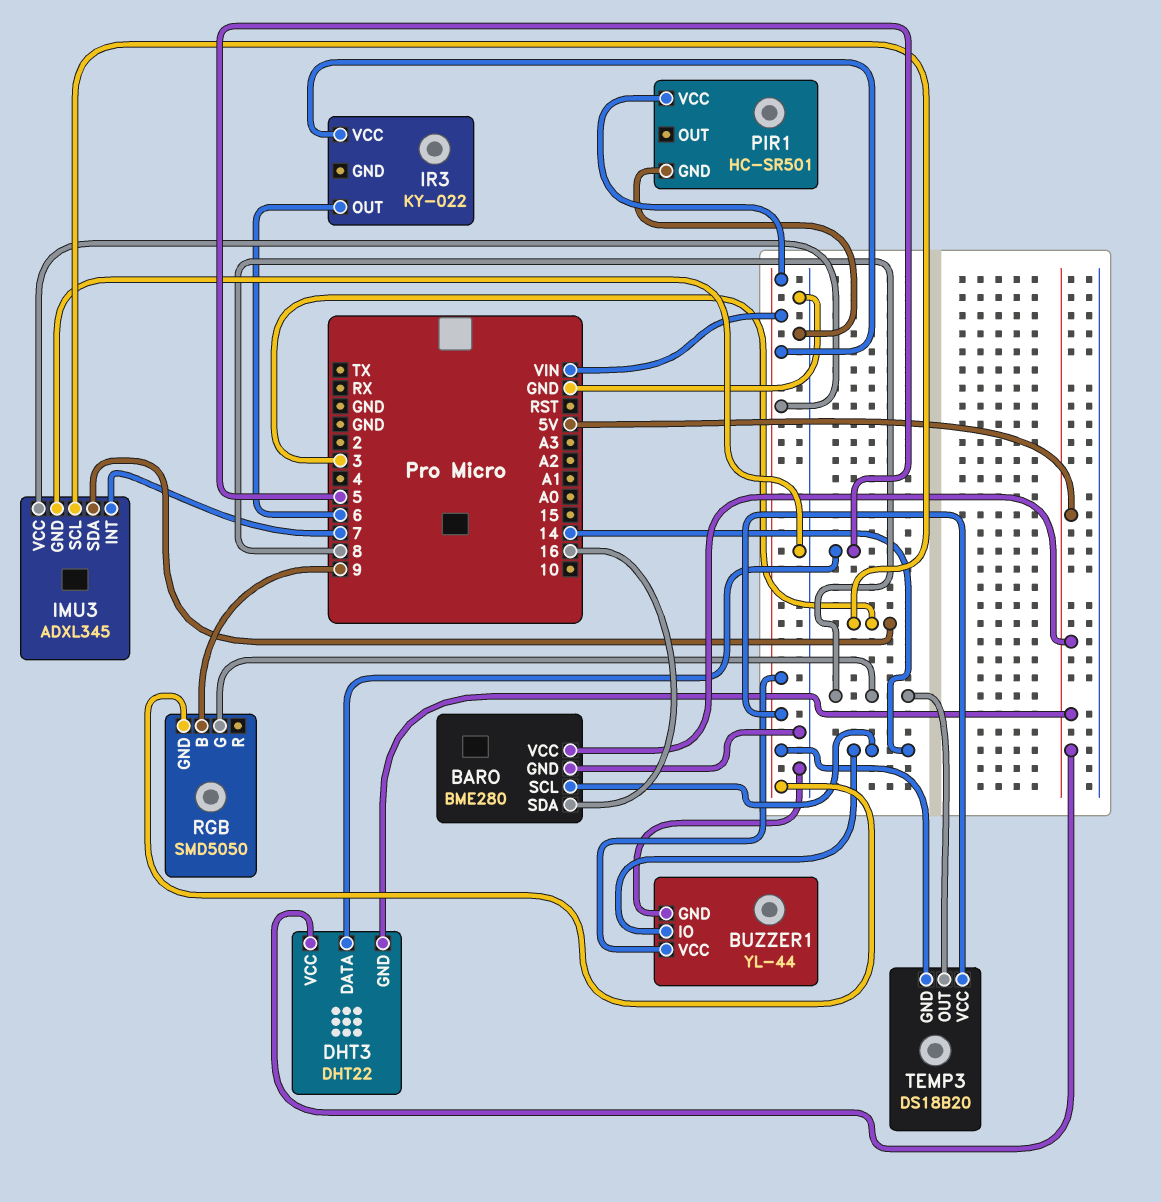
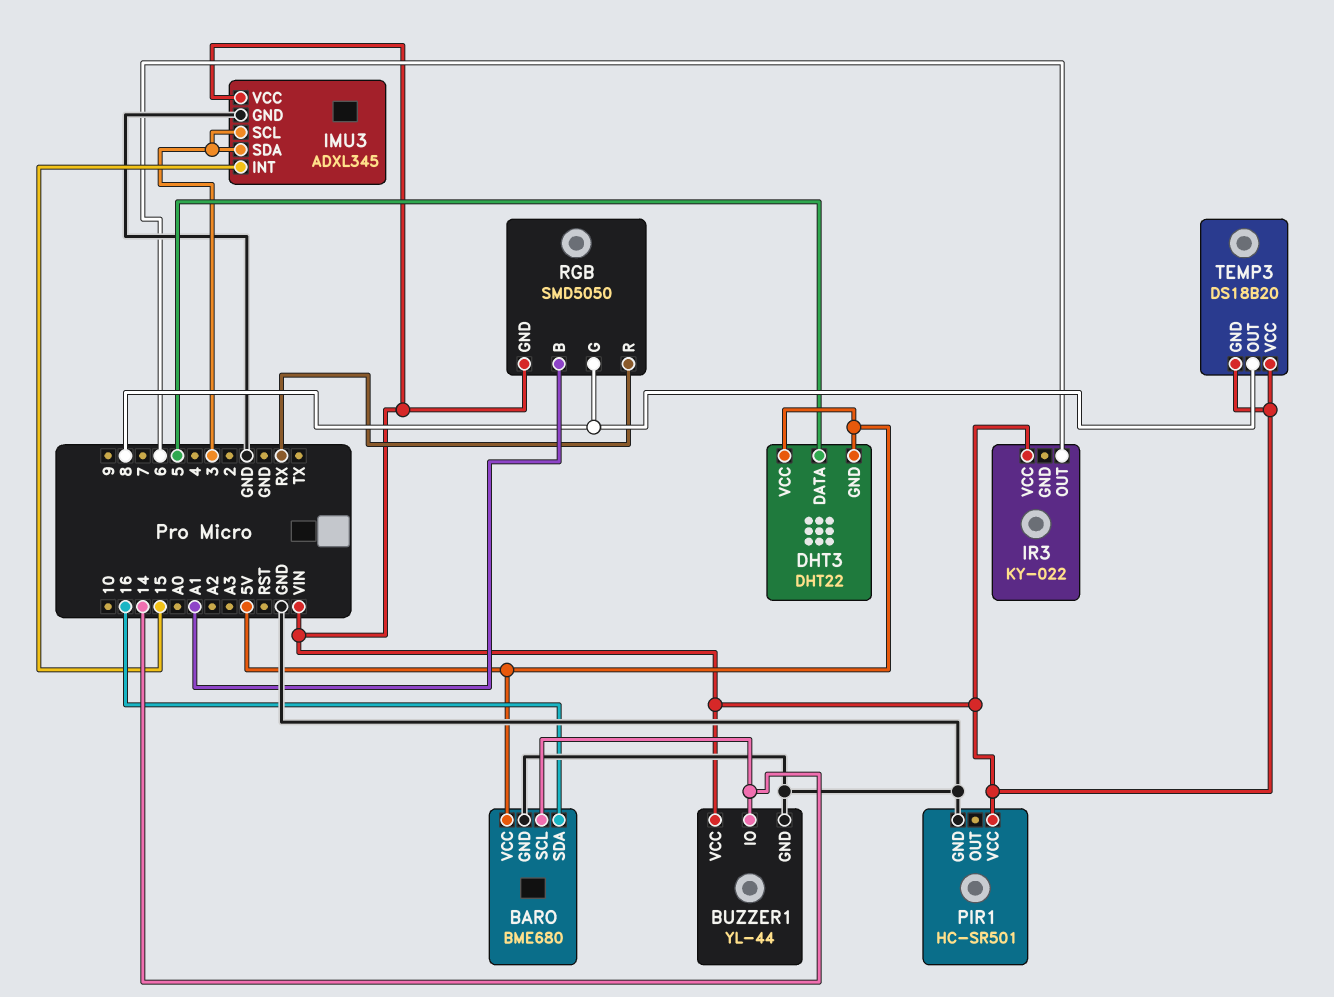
BARO: BME280 -> BME680
IMU3 pin INT: 7 -> 15
RGB pin B: 9 -> A1
RGB pin R: none -> RX

